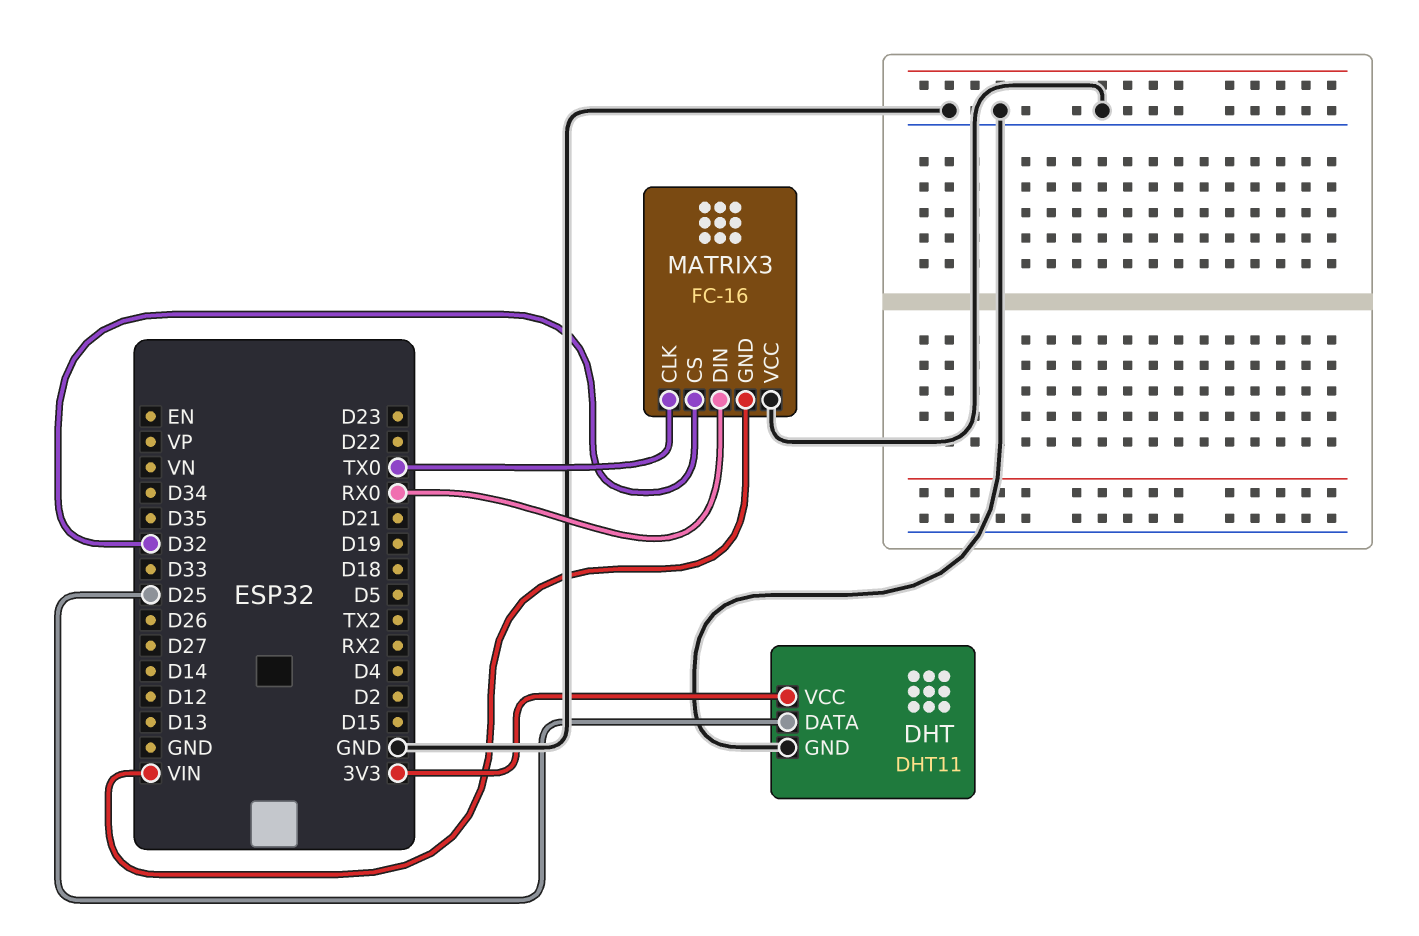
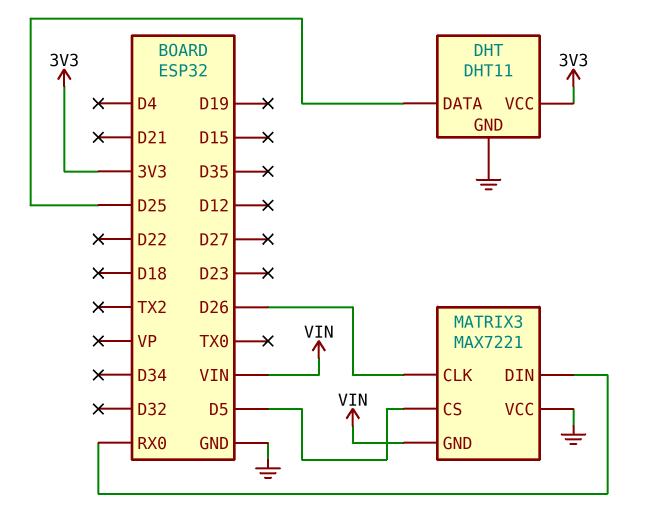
MATRIX3: FC-16 -> MAX7221
MATRIX3 pin CLK: TX0 -> D26
MATRIX3 pin CS: D32 -> D5

